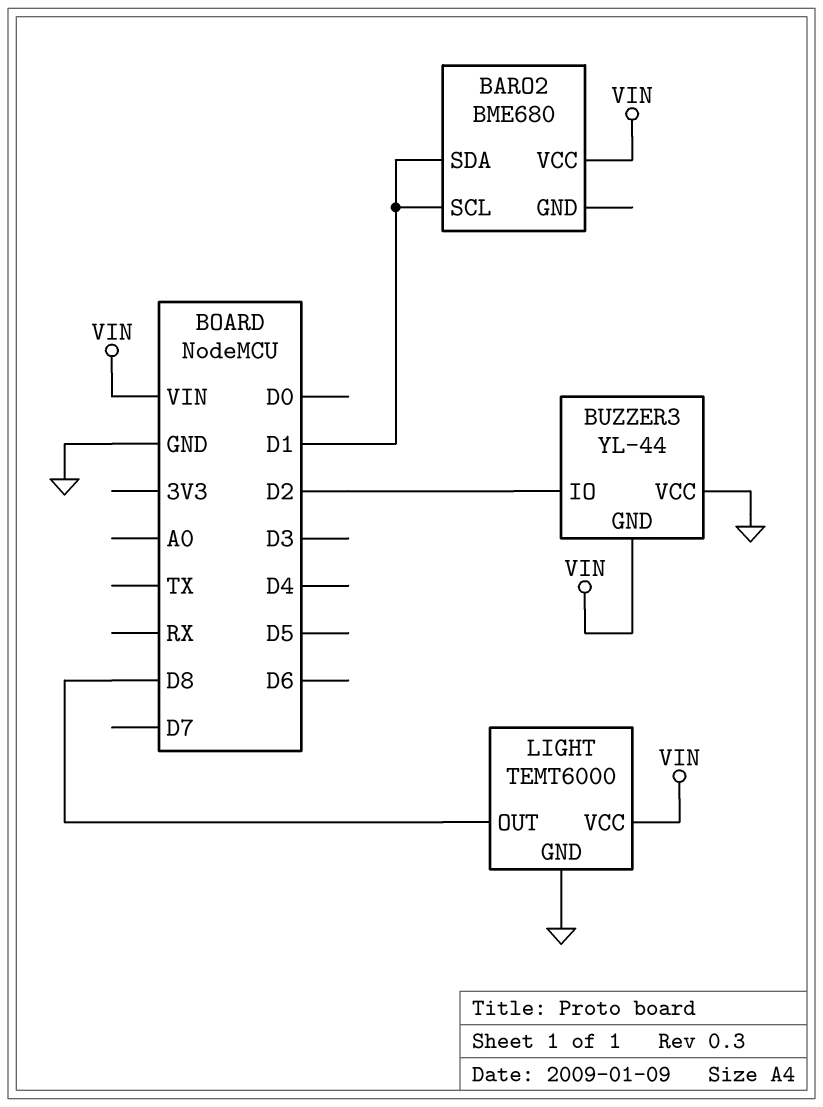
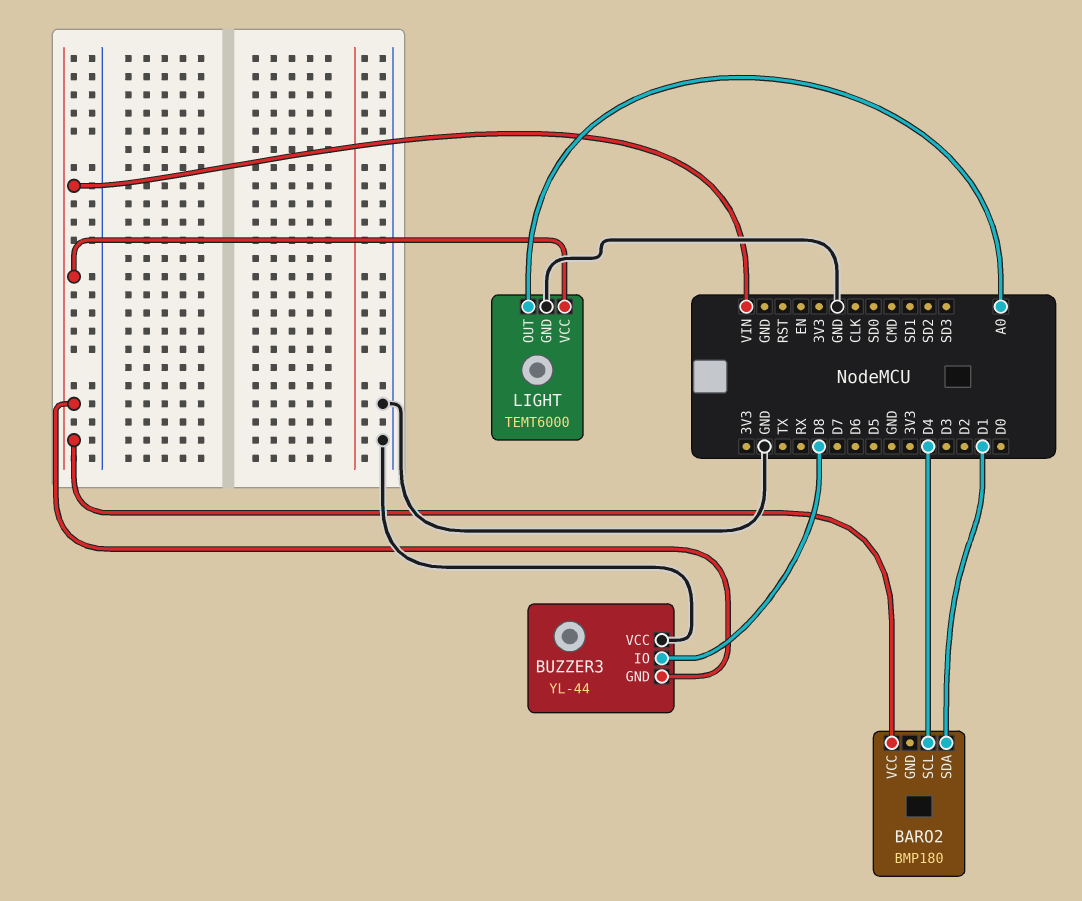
BARO2: BME680 -> BMP180
BARO2 pin SCL: D1 -> D4
BUZZER3 pin IO: D2 -> D8
LIGHT pin OUT: D8 -> A0

